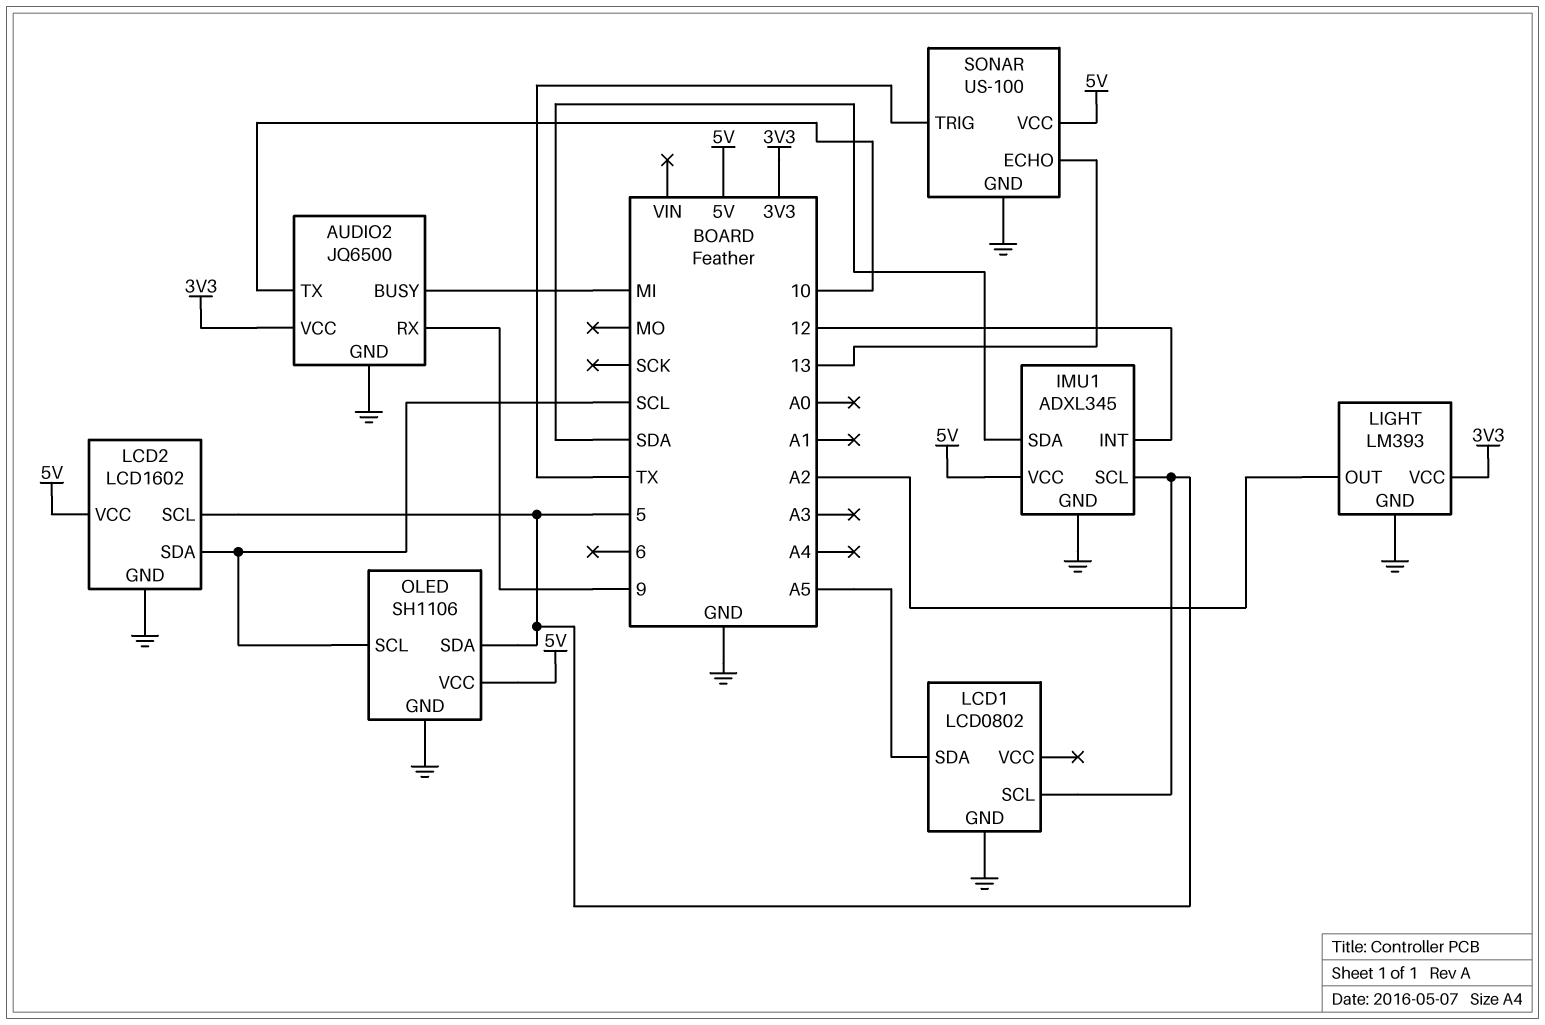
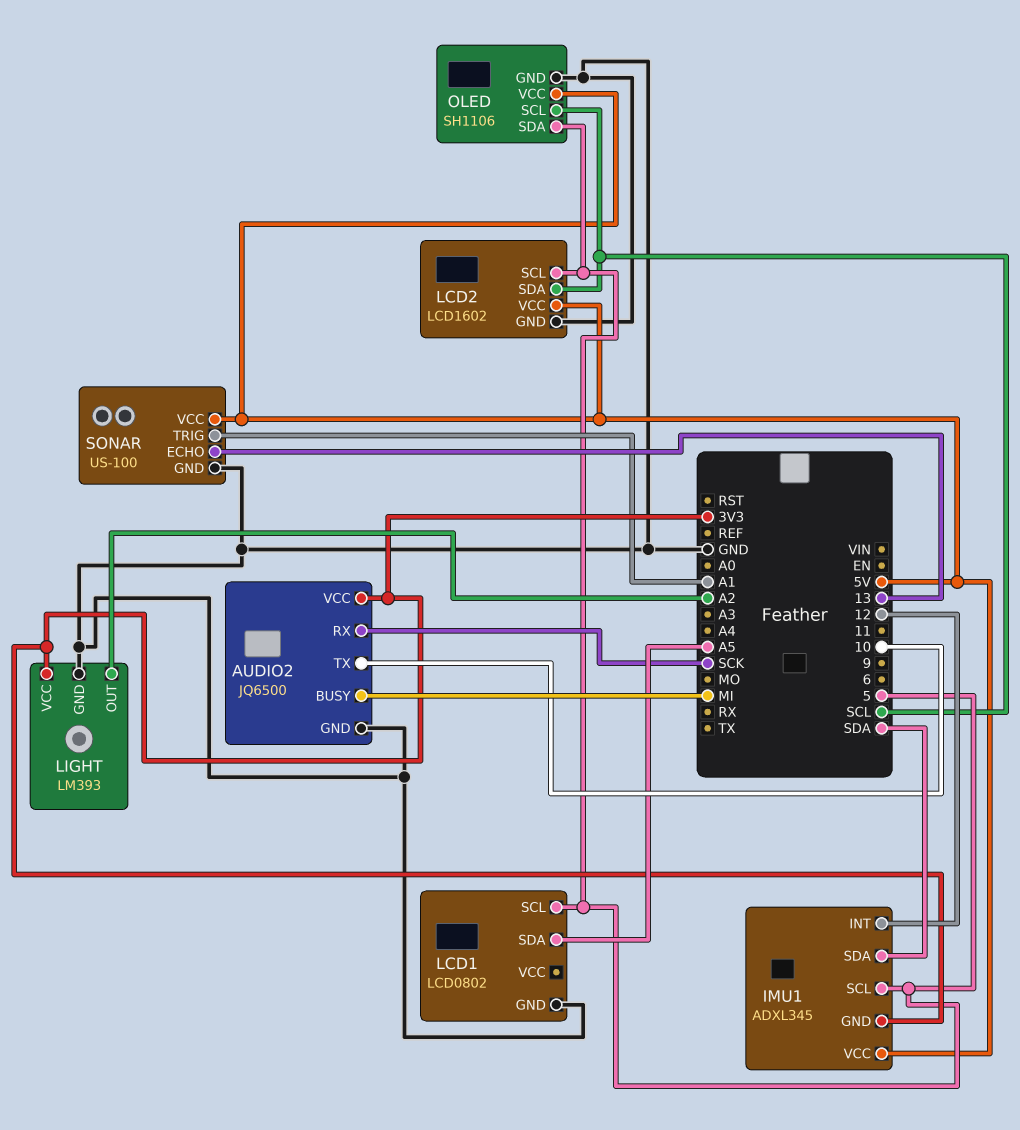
AUDIO2 pin RX: 9 -> SCK
IMU1 pin GND: GND -> 3V3
SONAR pin TRIG: TX -> A1

